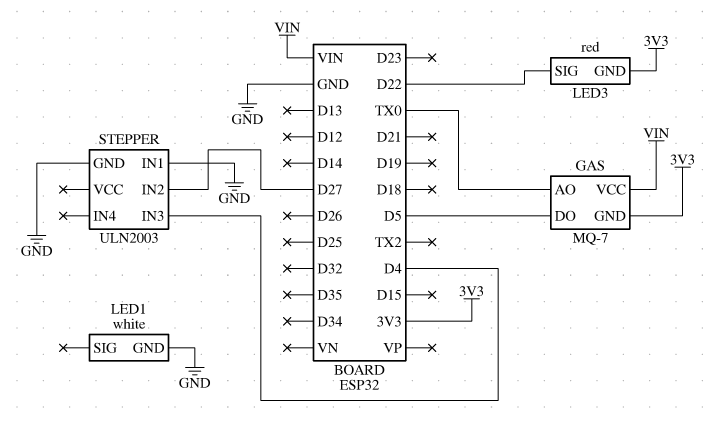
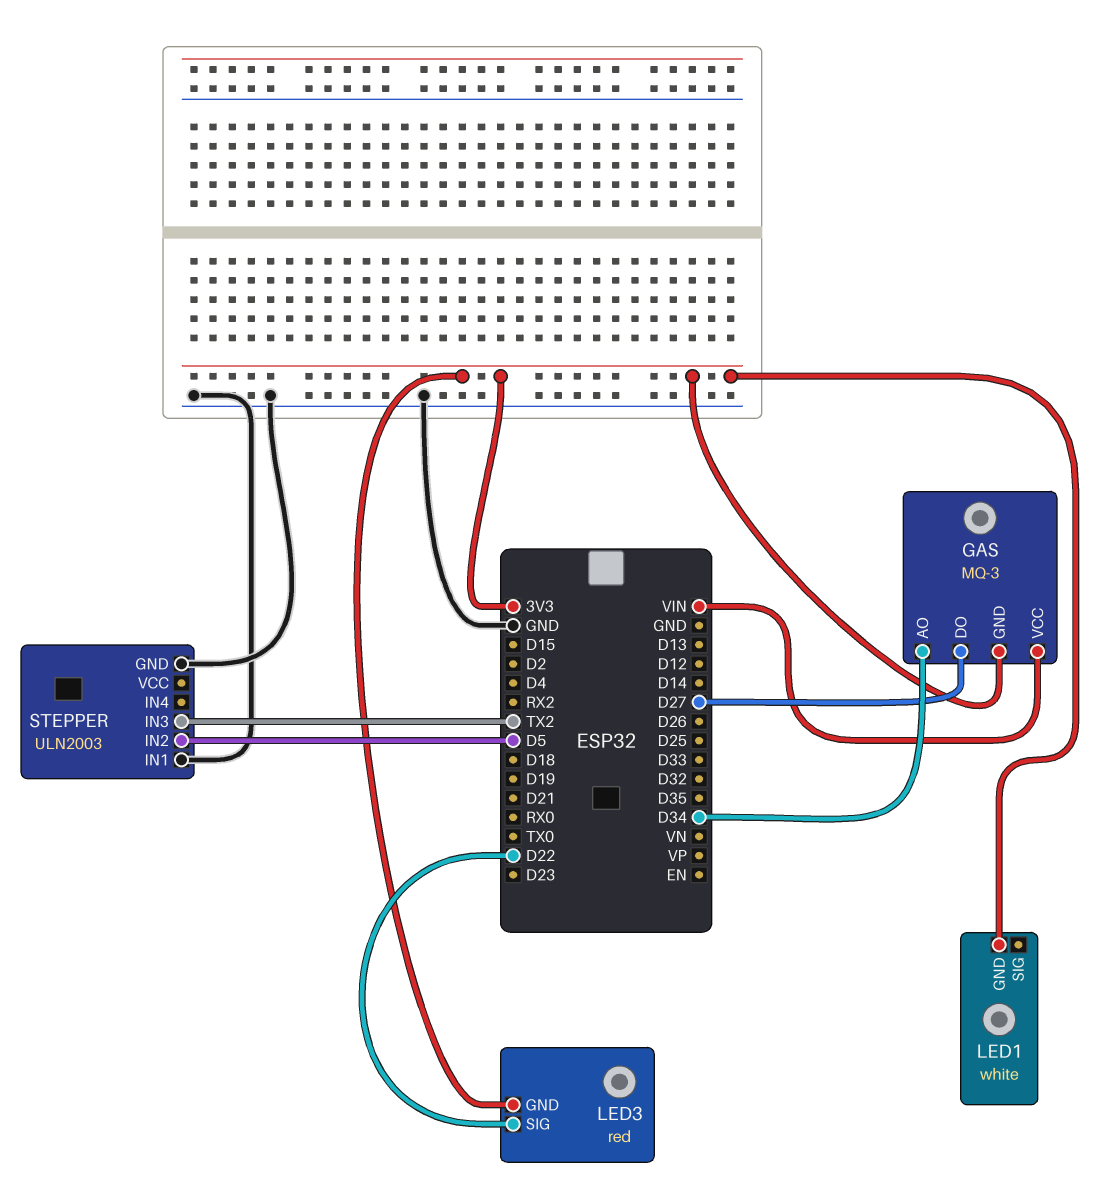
GAS: MQ-7 -> MQ-3
GAS pin AO: TX0 -> D34
GAS pin DO: D5 -> D27
LED1 pin GND: GND -> 3V3
STEPPER pin IN2: D27 -> D5
STEPPER pin IN3: D4 -> TX2

